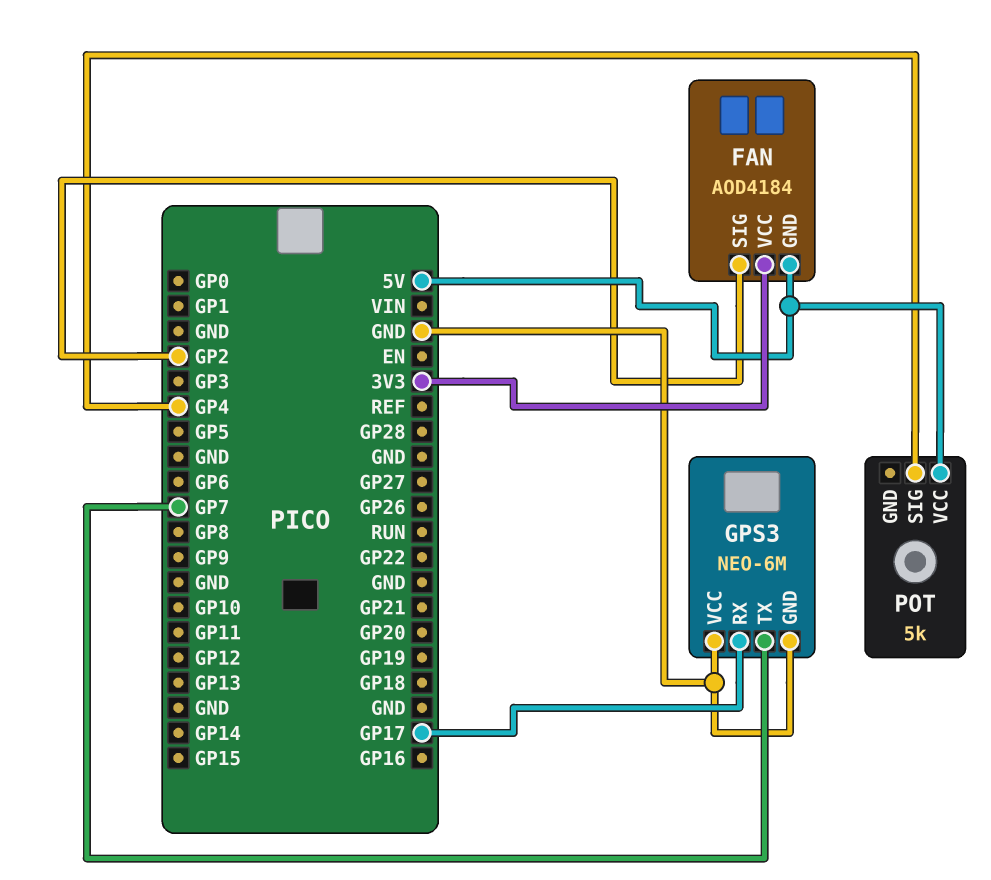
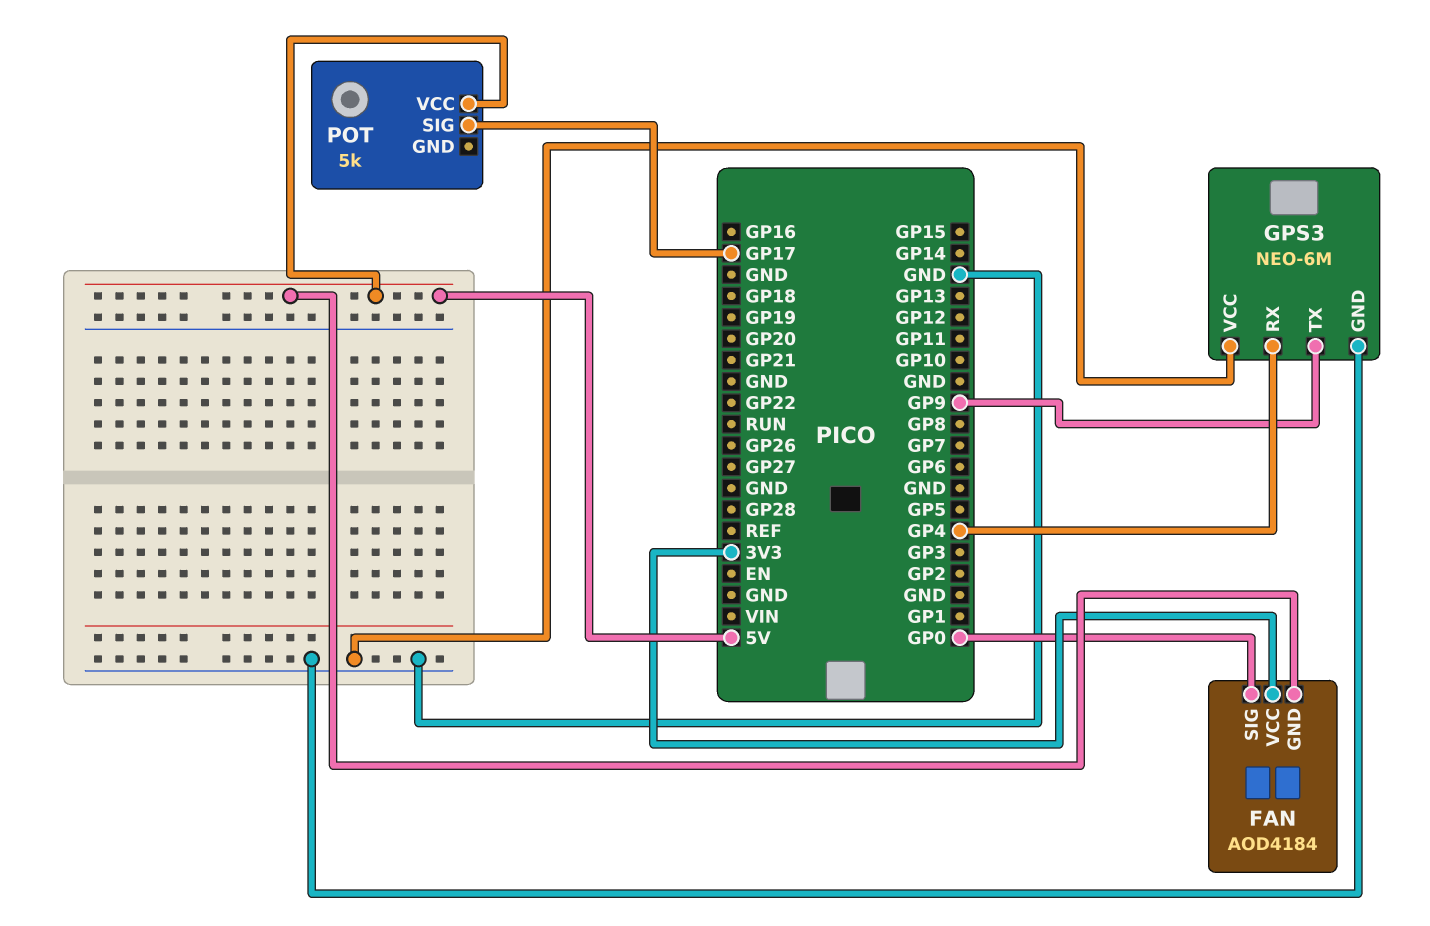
FAN pin SIG: GP2 -> GP0
GPS3 pin RX: GP17 -> GP4
GPS3 pin TX: GP7 -> GP9
POT pin SIG: GP4 -> GP17

